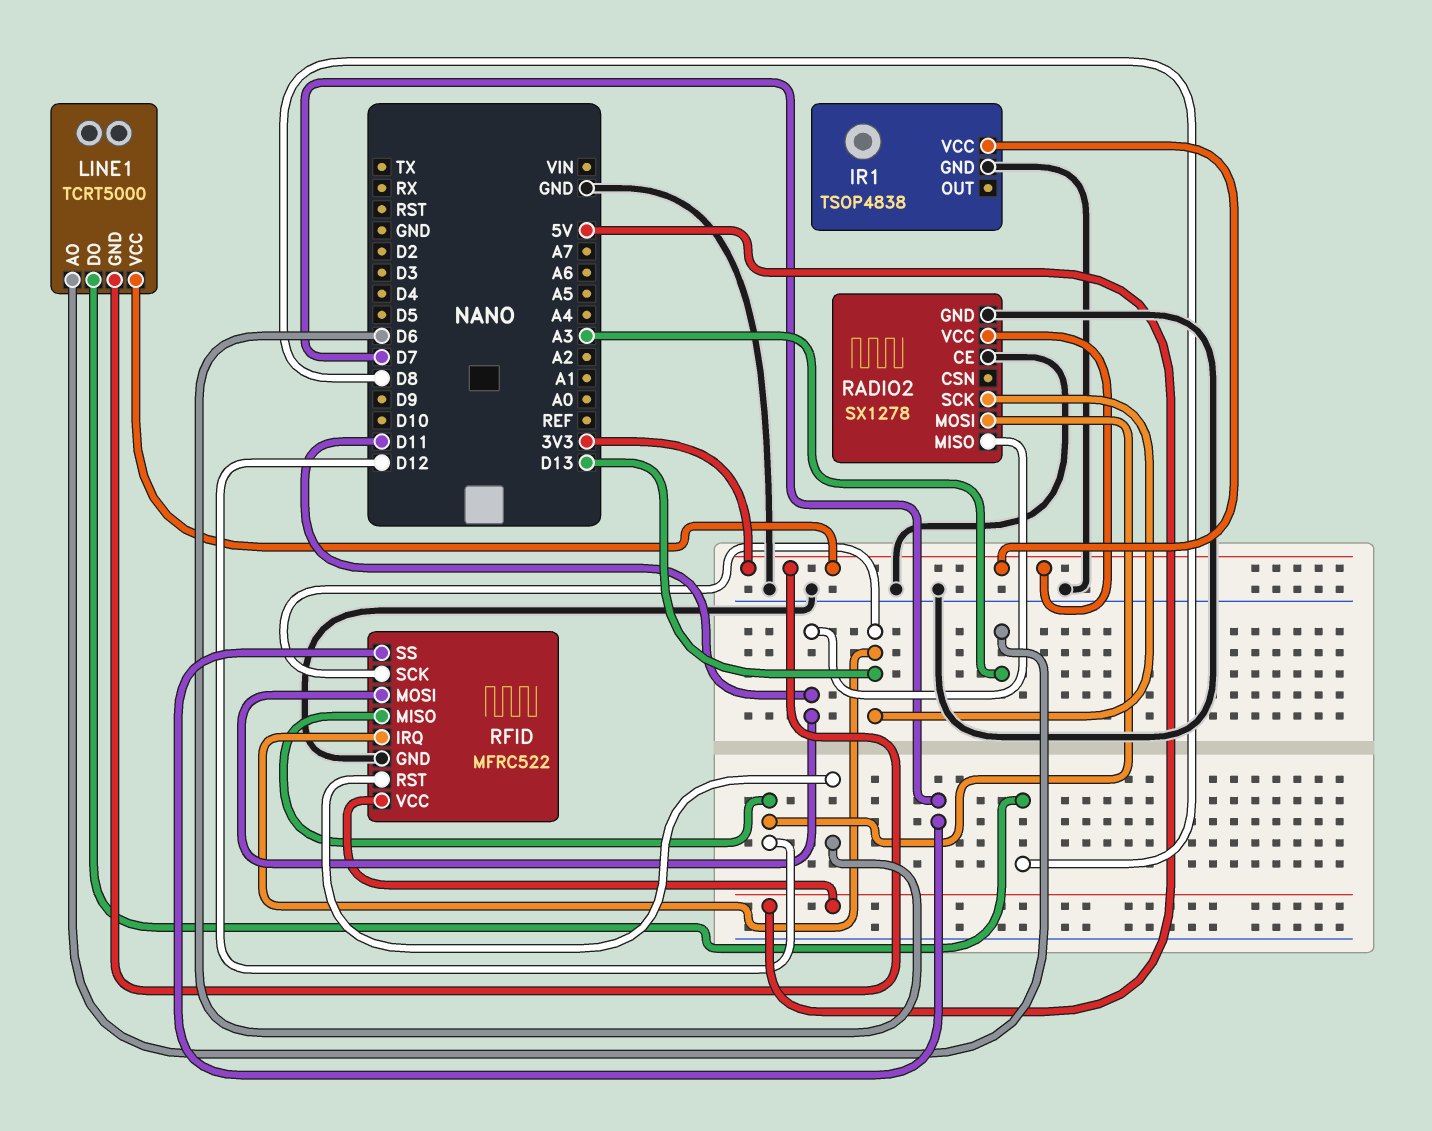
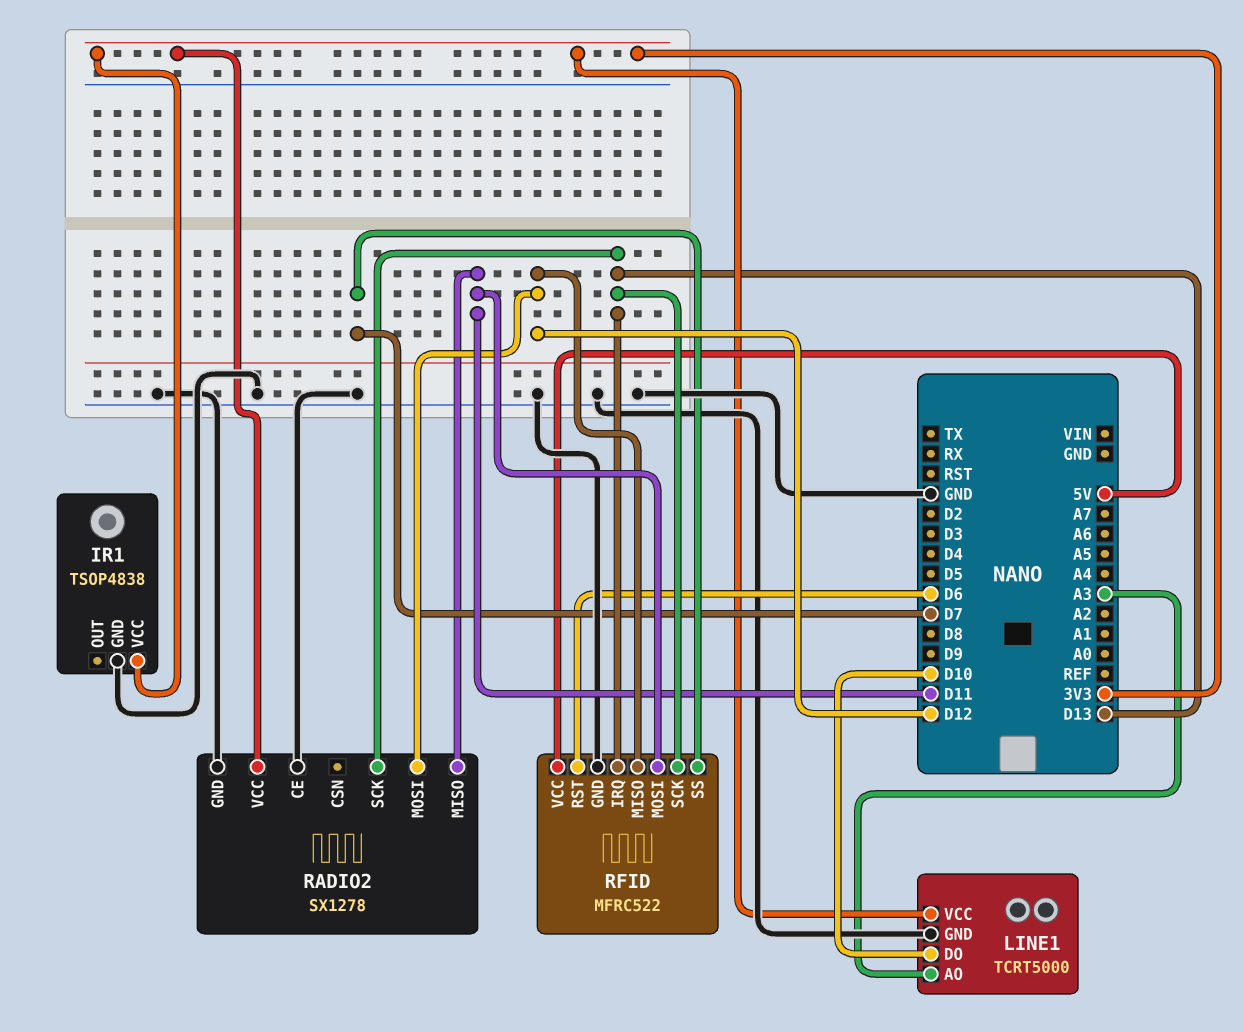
LINE1 pin DO: D8 -> D10
LINE1 pin GND: 3V3 -> GND

